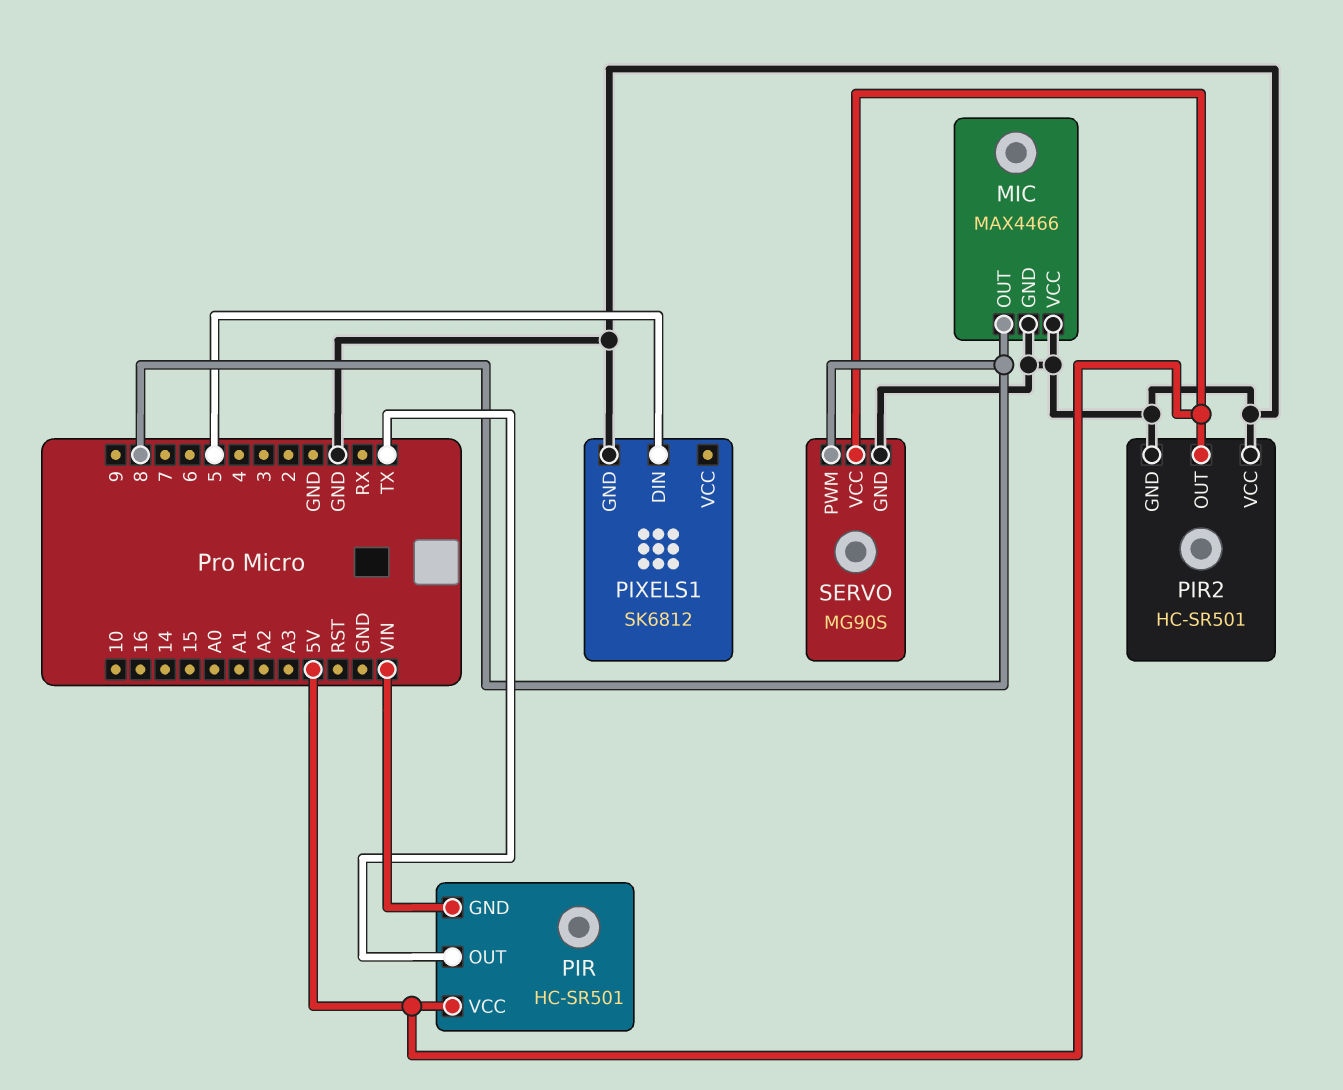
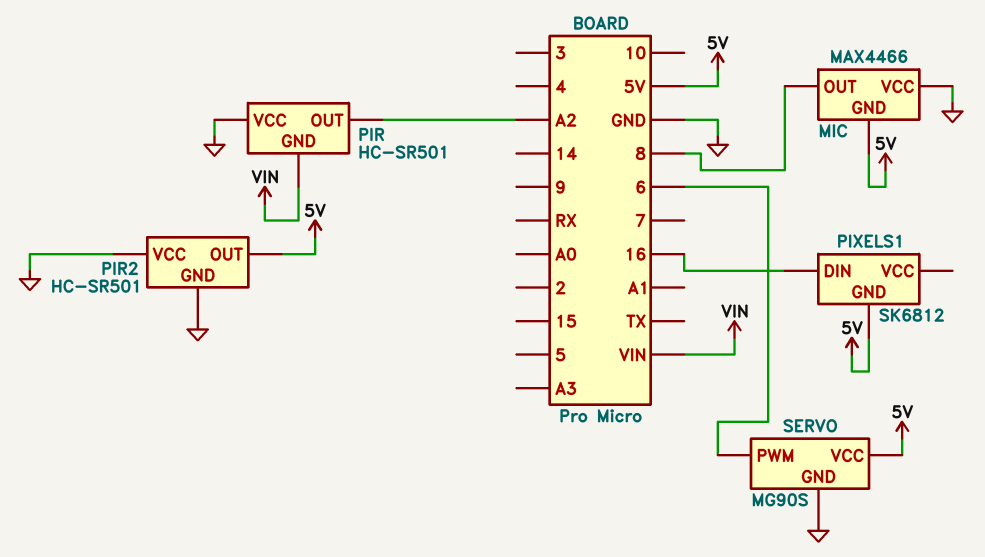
MIC pin GND: GND -> 5V
PIR pin OUT: TX -> A2
PIR pin VCC: 5V -> GND
PIXELS1 pin DIN: 5 -> 16
PIXELS1 pin GND: GND -> 5V
SERVO pin PWM: 8 -> 6

